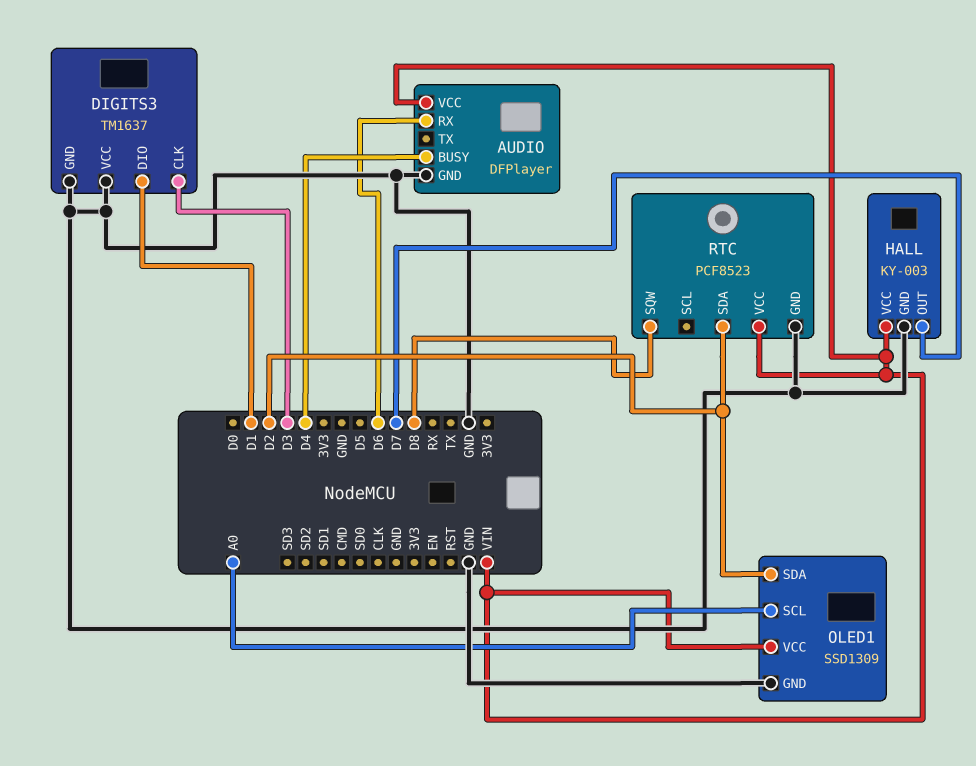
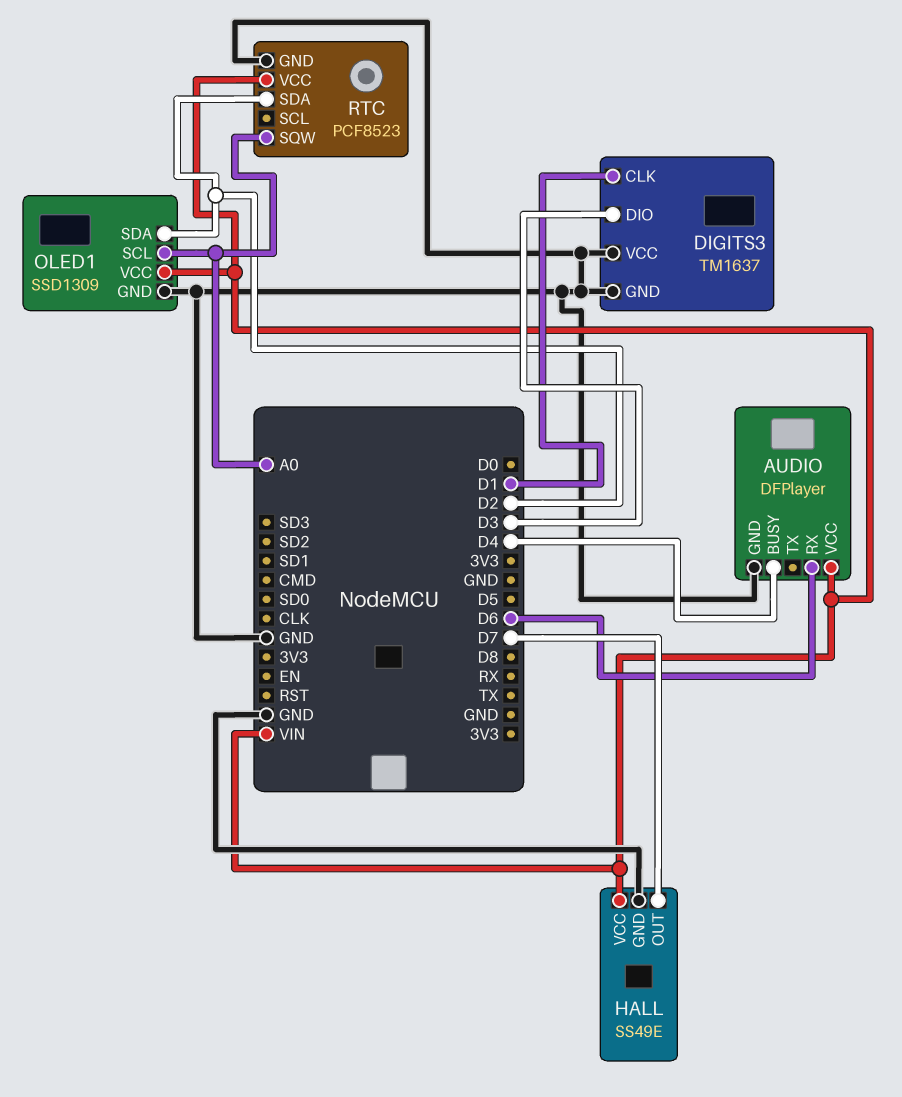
DIGITS3 pin CLK: D3 -> D1
DIGITS3 pin DIO: D1 -> D3
HALL: KY-003 -> SS49E
RTC pin SQW: D8 -> A0

